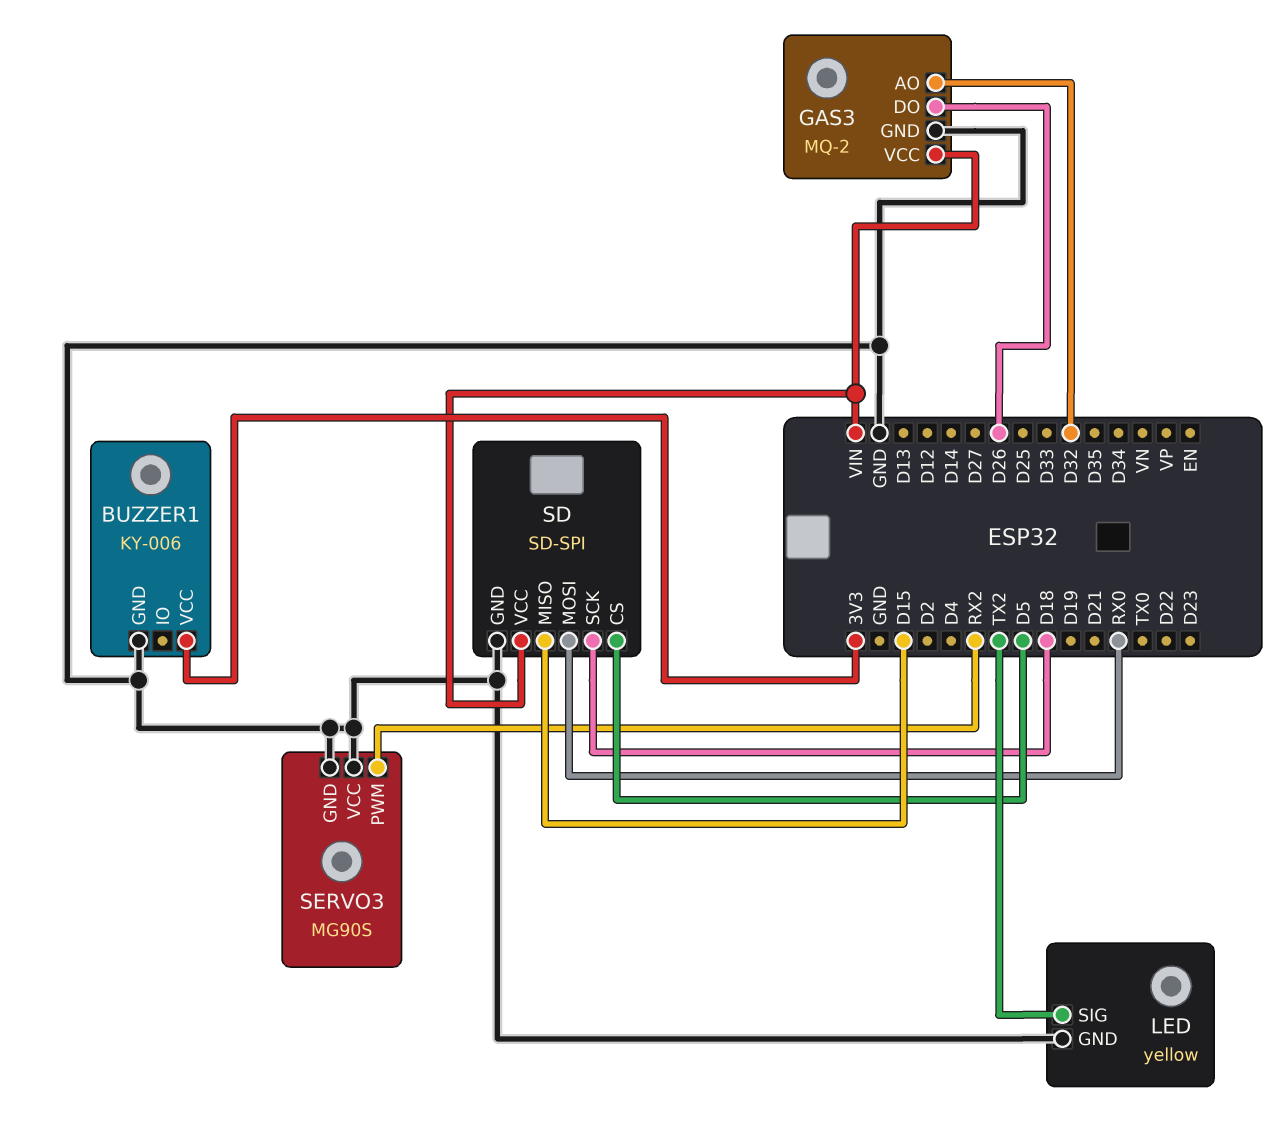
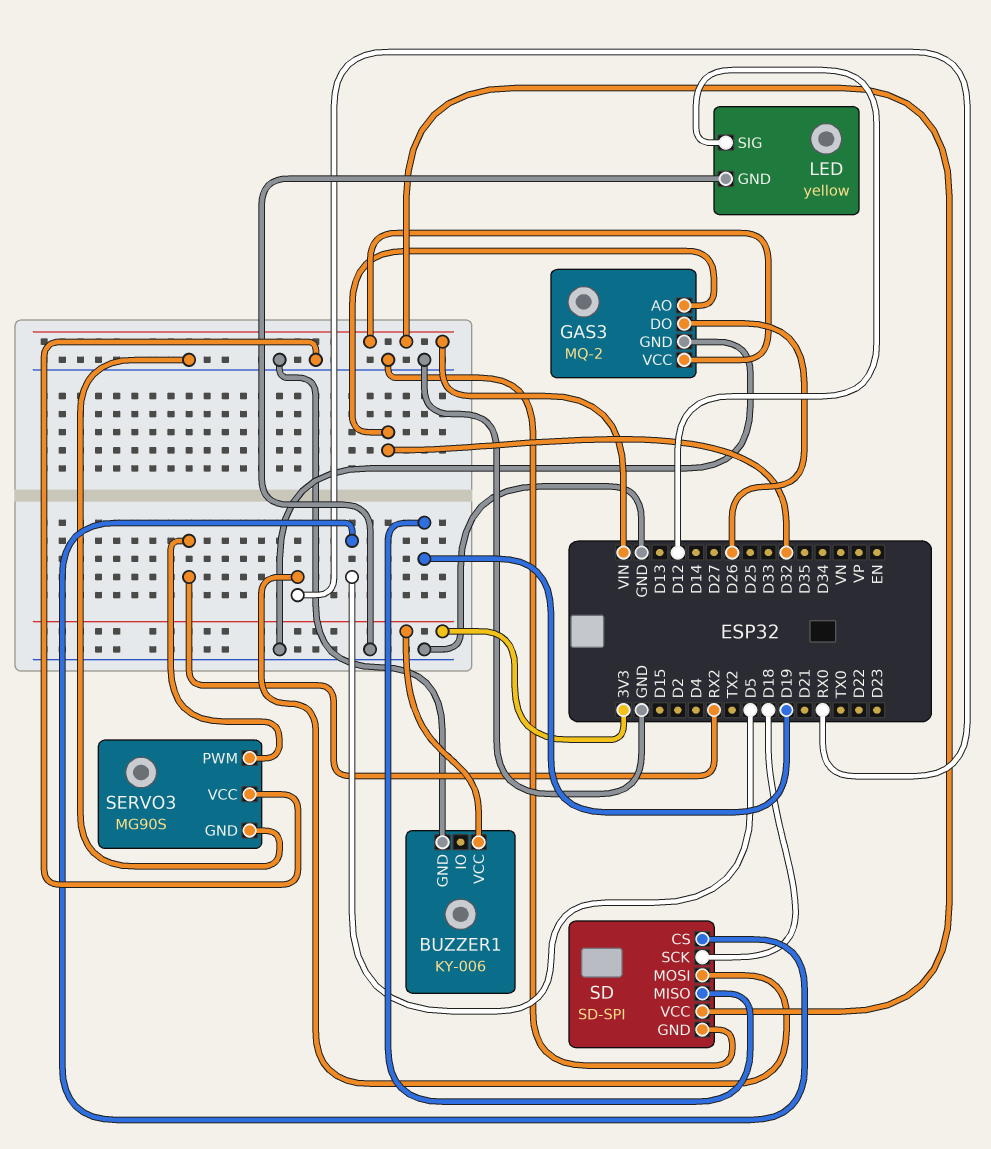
LED pin SIG: TX2 -> D12
SD pin MISO: D15 -> D19

